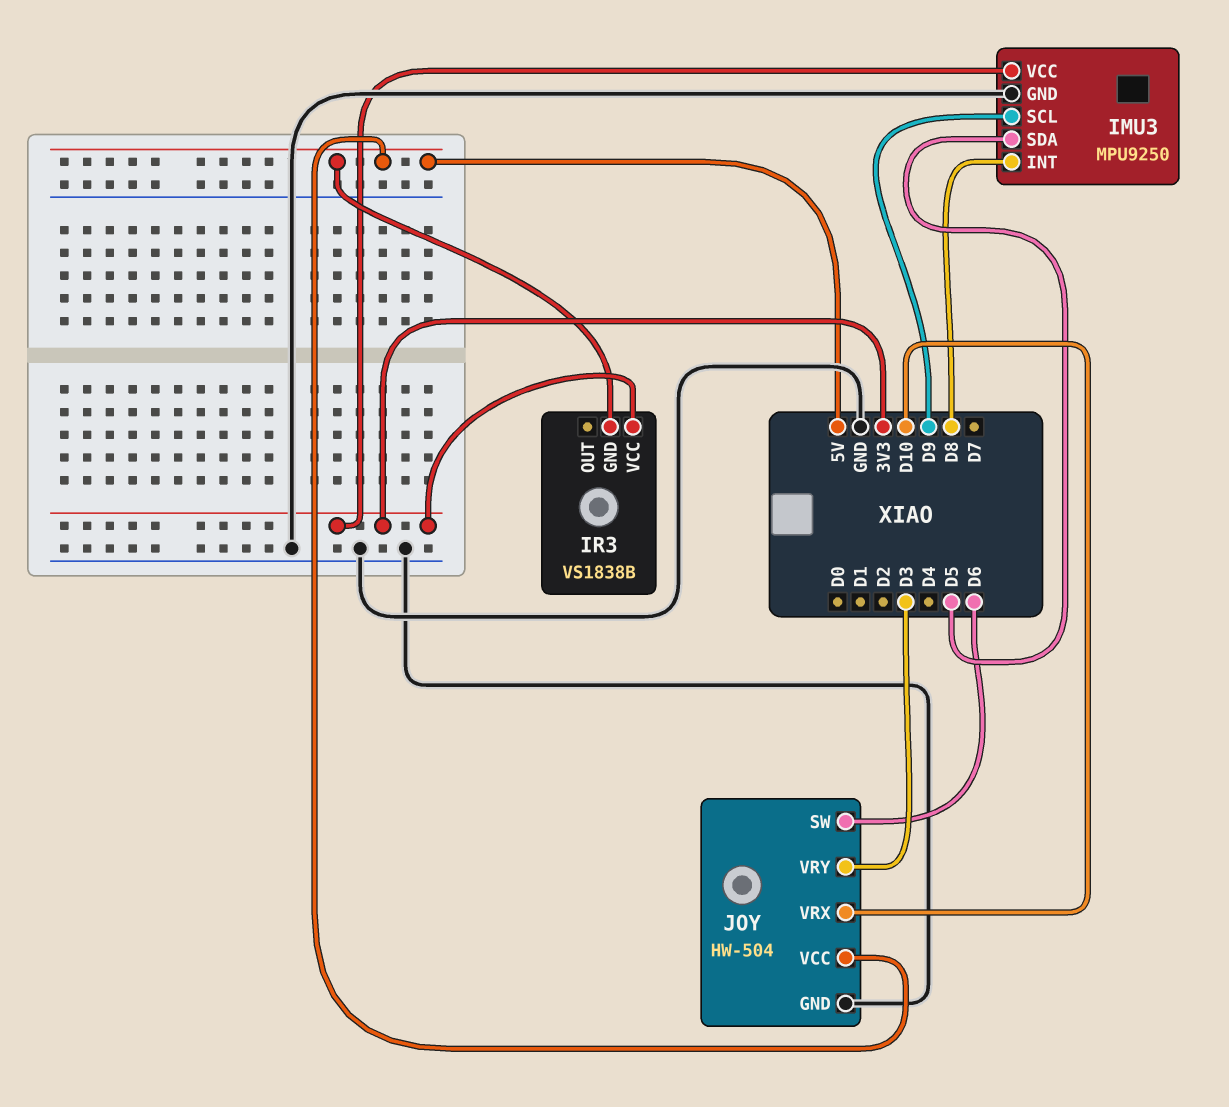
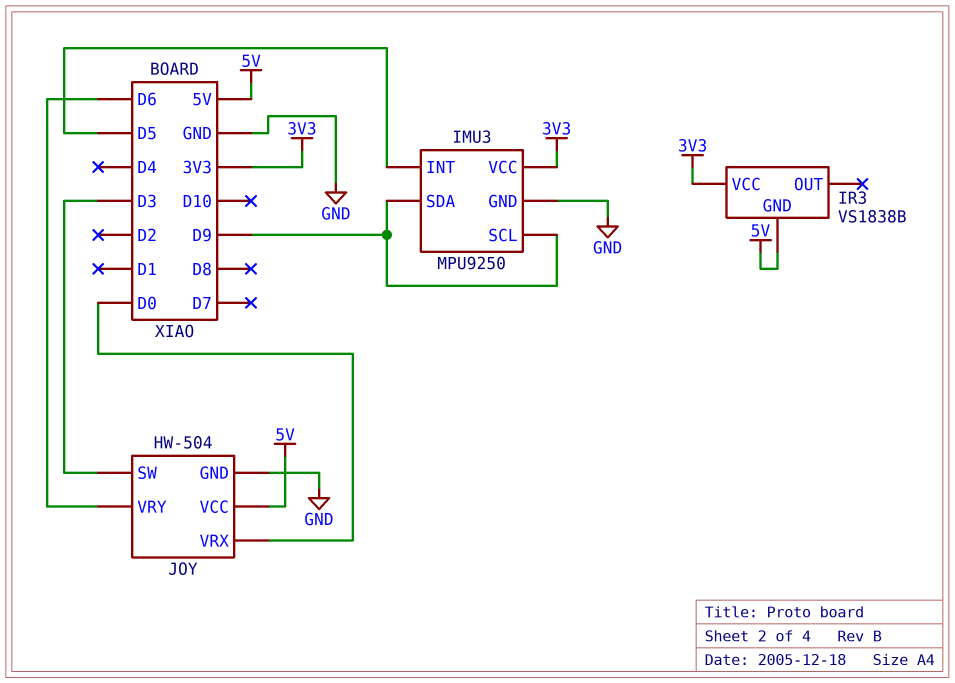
IMU3 pin INT: D8 -> D5
IMU3 pin SDA: D5 -> D9
JOY pin SW: D6 -> D3
JOY pin VRX: D10 -> D0
JOY pin VRY: D3 -> D6

